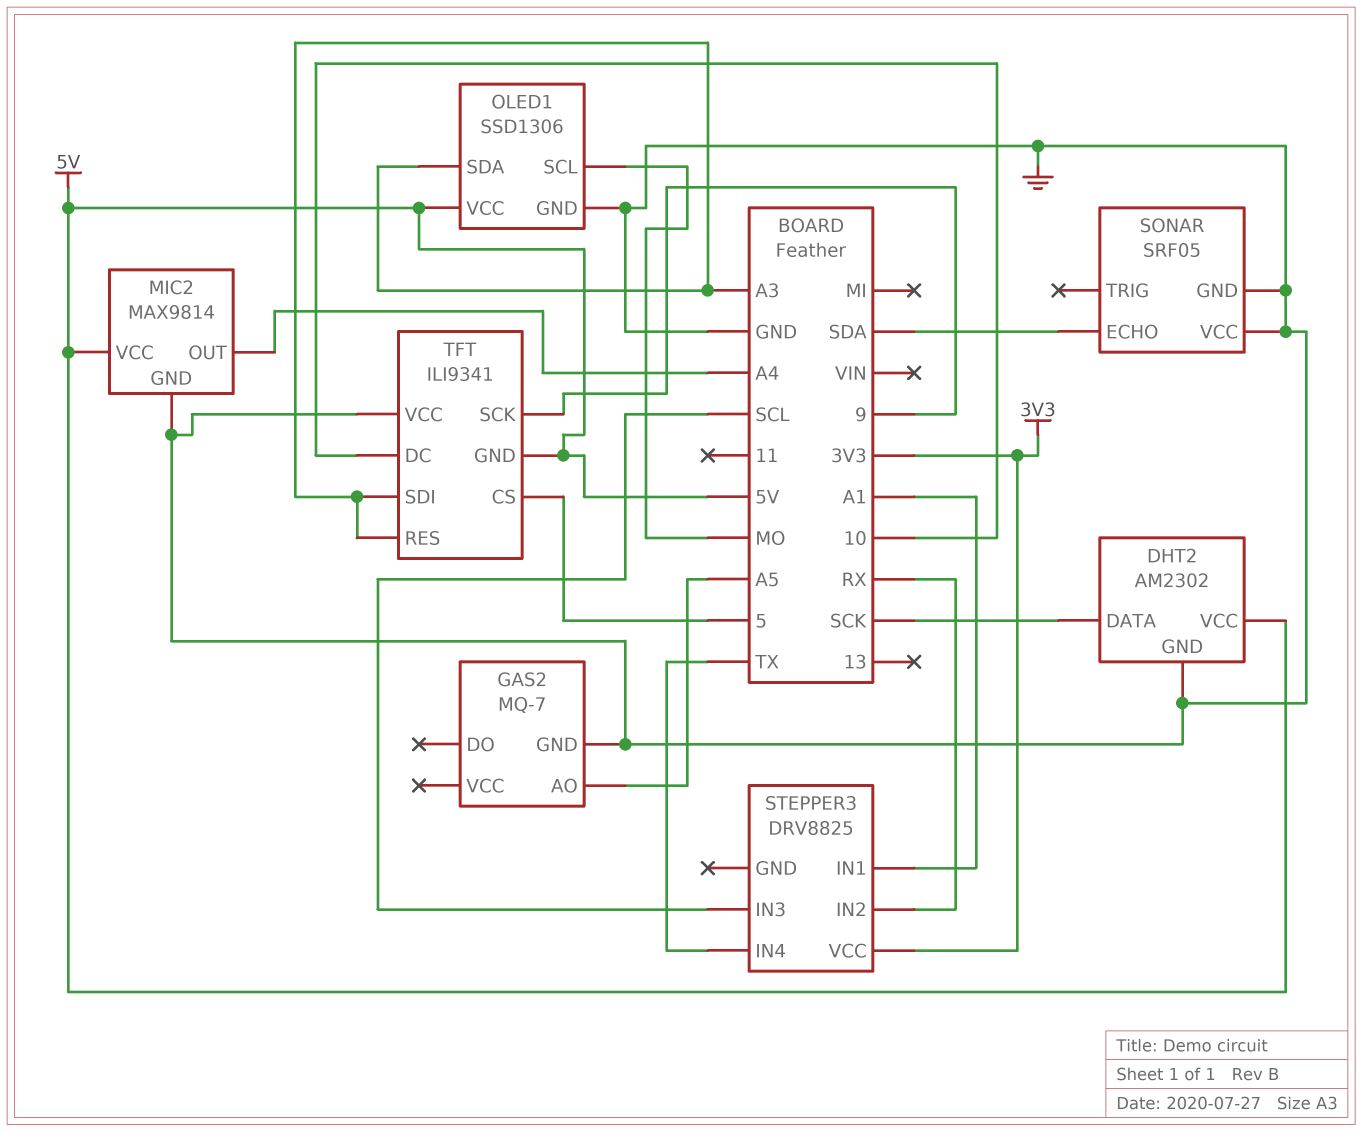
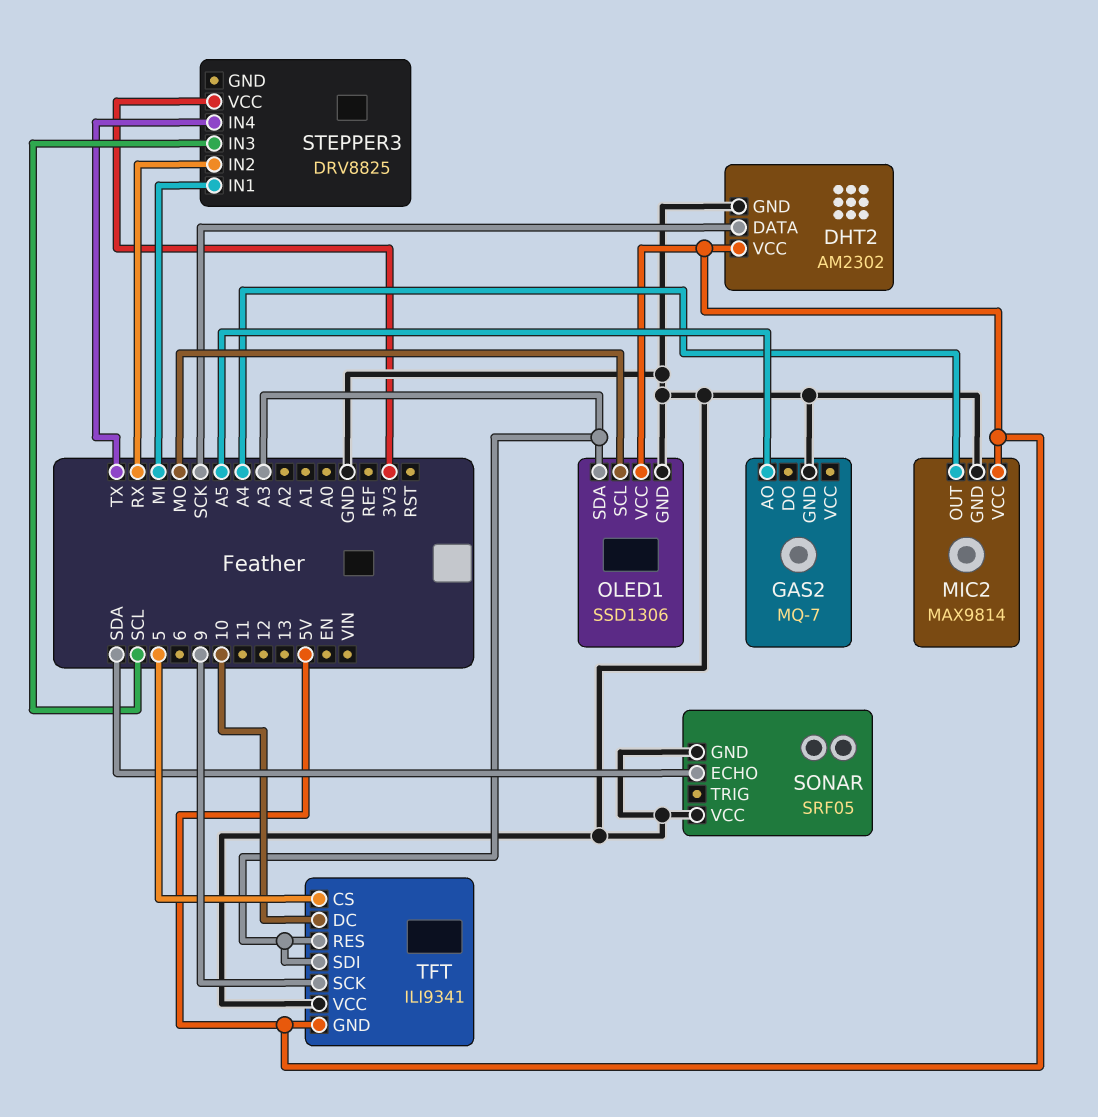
STEPPER3 pin IN1: A1 -> MI

